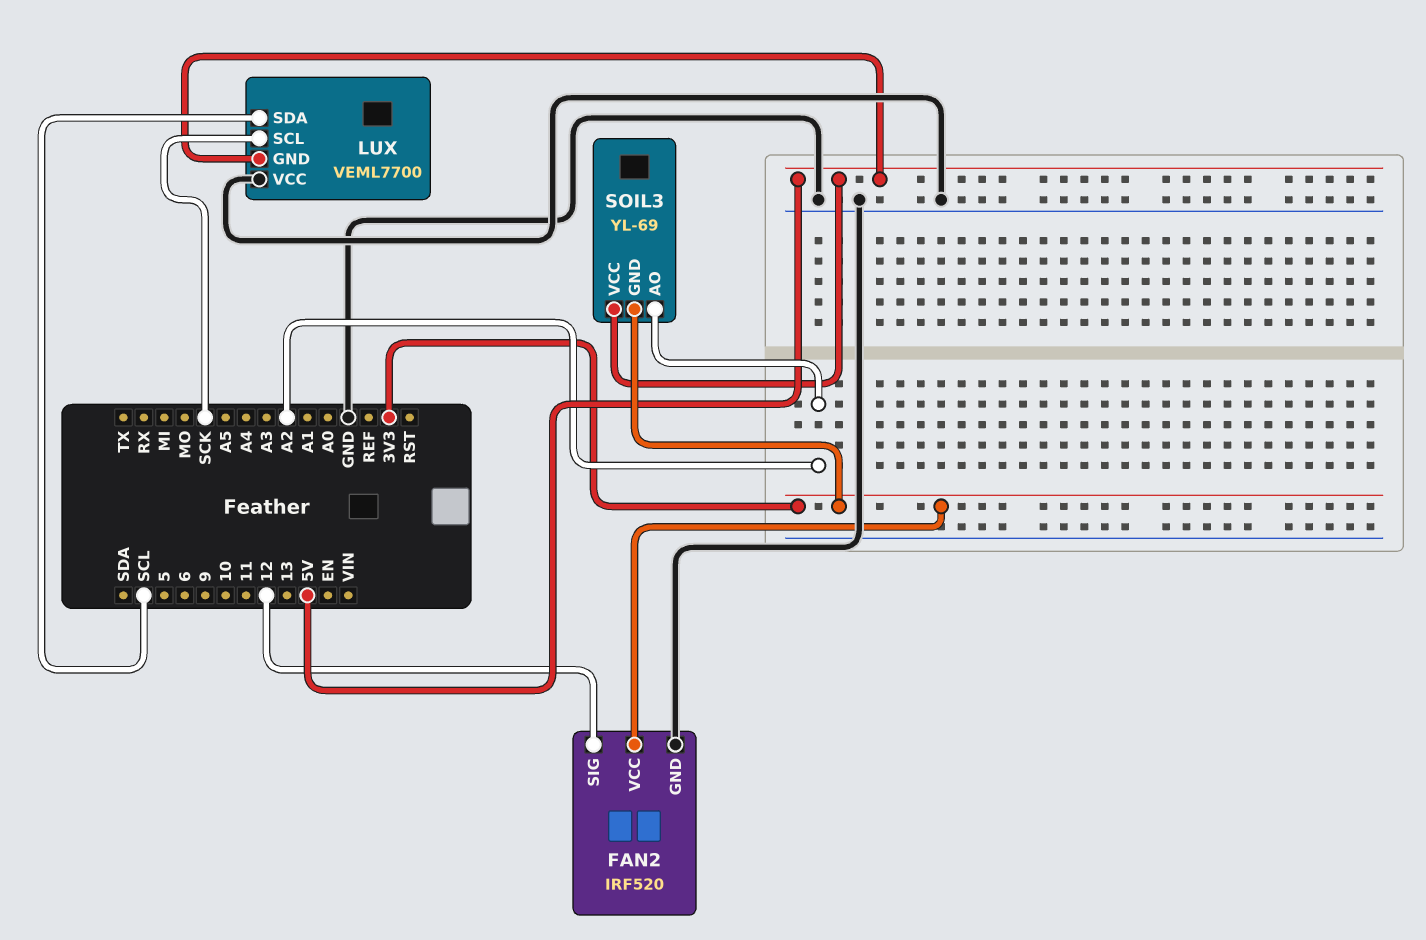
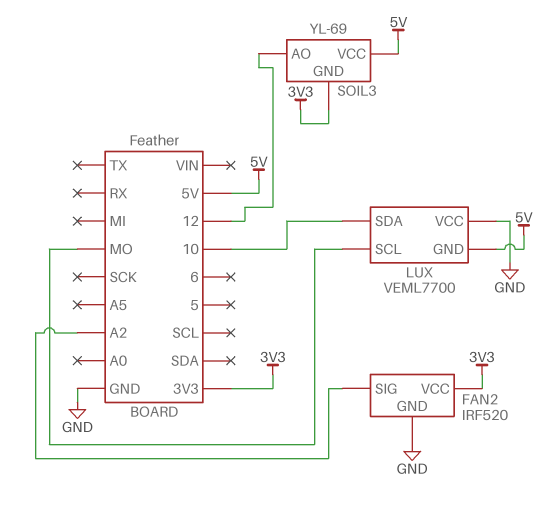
FAN2 pin SIG: 12 -> A2
LUX pin SCL: SCK -> MO
LUX pin SDA: SCL -> 10
SOIL3 pin AO: A2 -> 12

